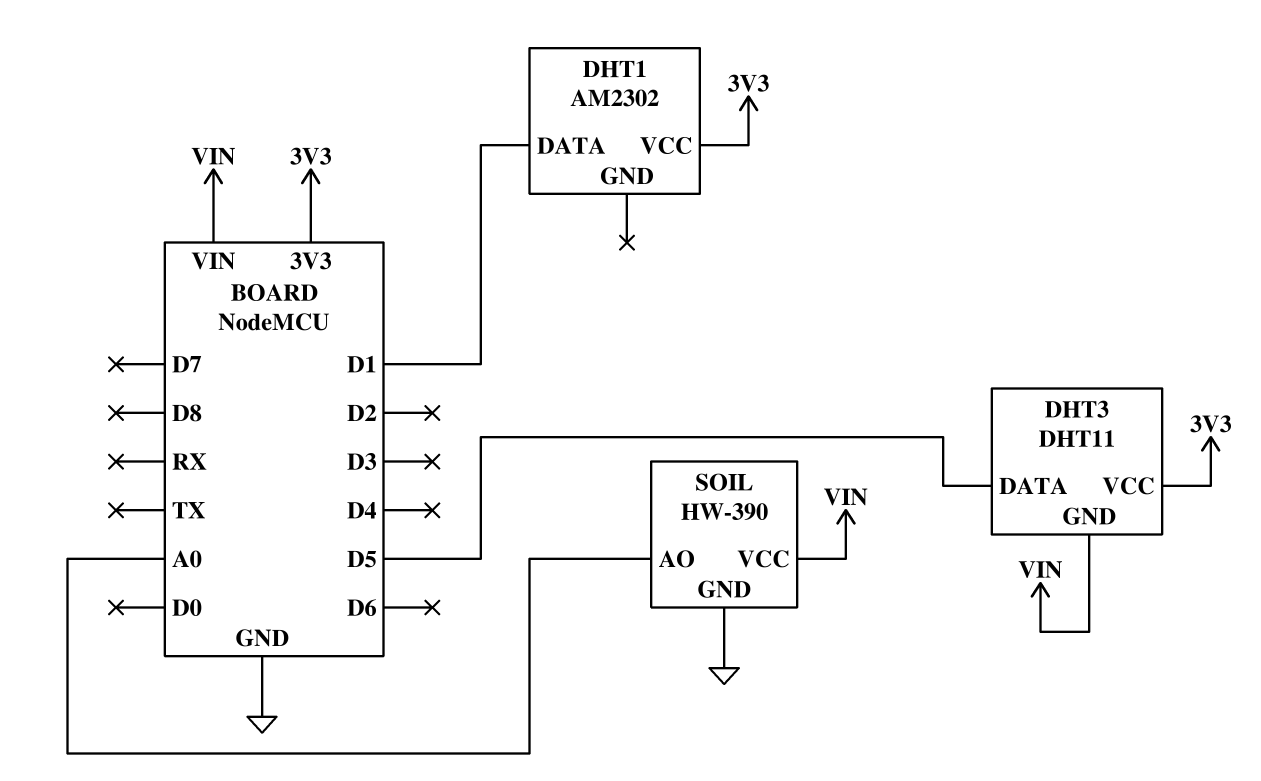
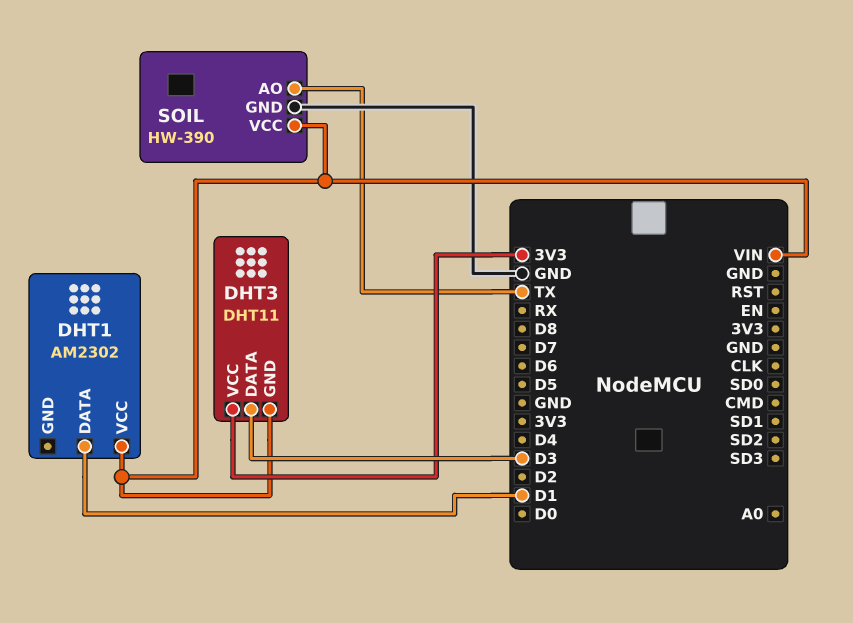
DHT1 pin VCC: 3V3 -> VIN
DHT3 pin DATA: D5 -> D3
SOIL pin AO: A0 -> TX

